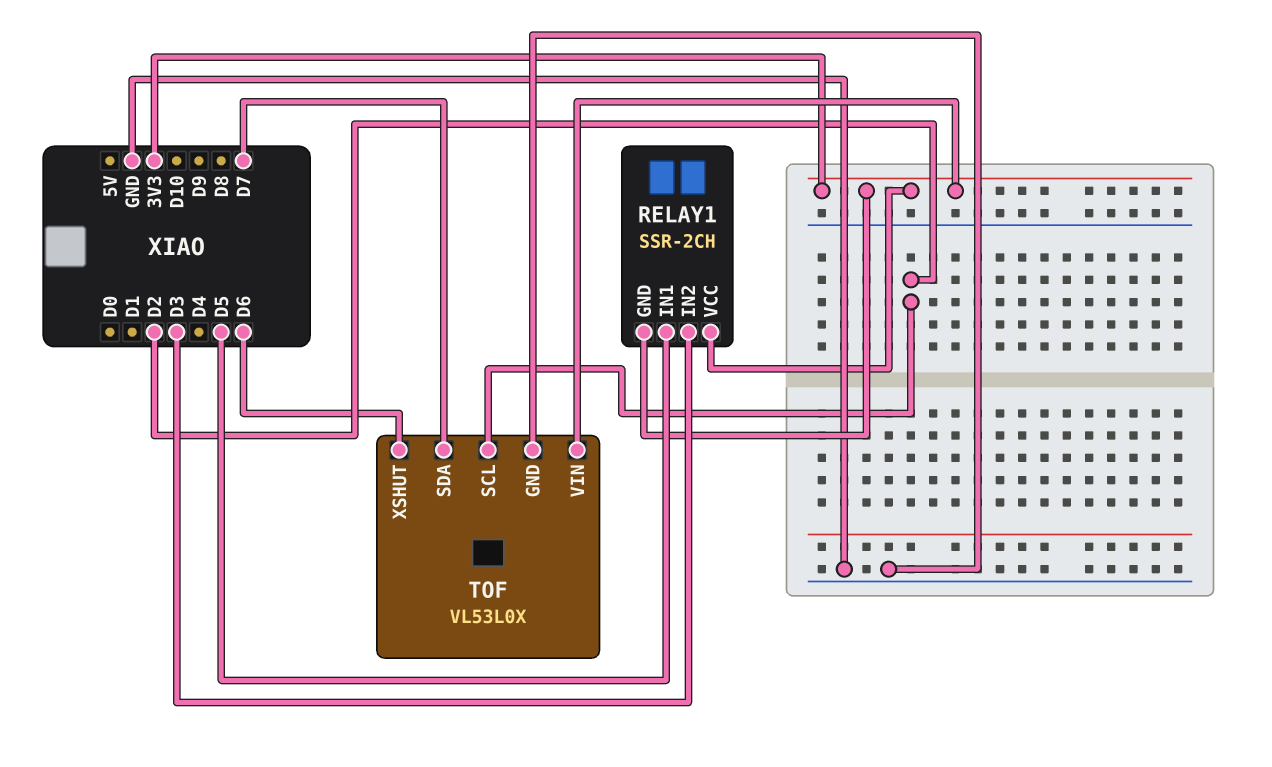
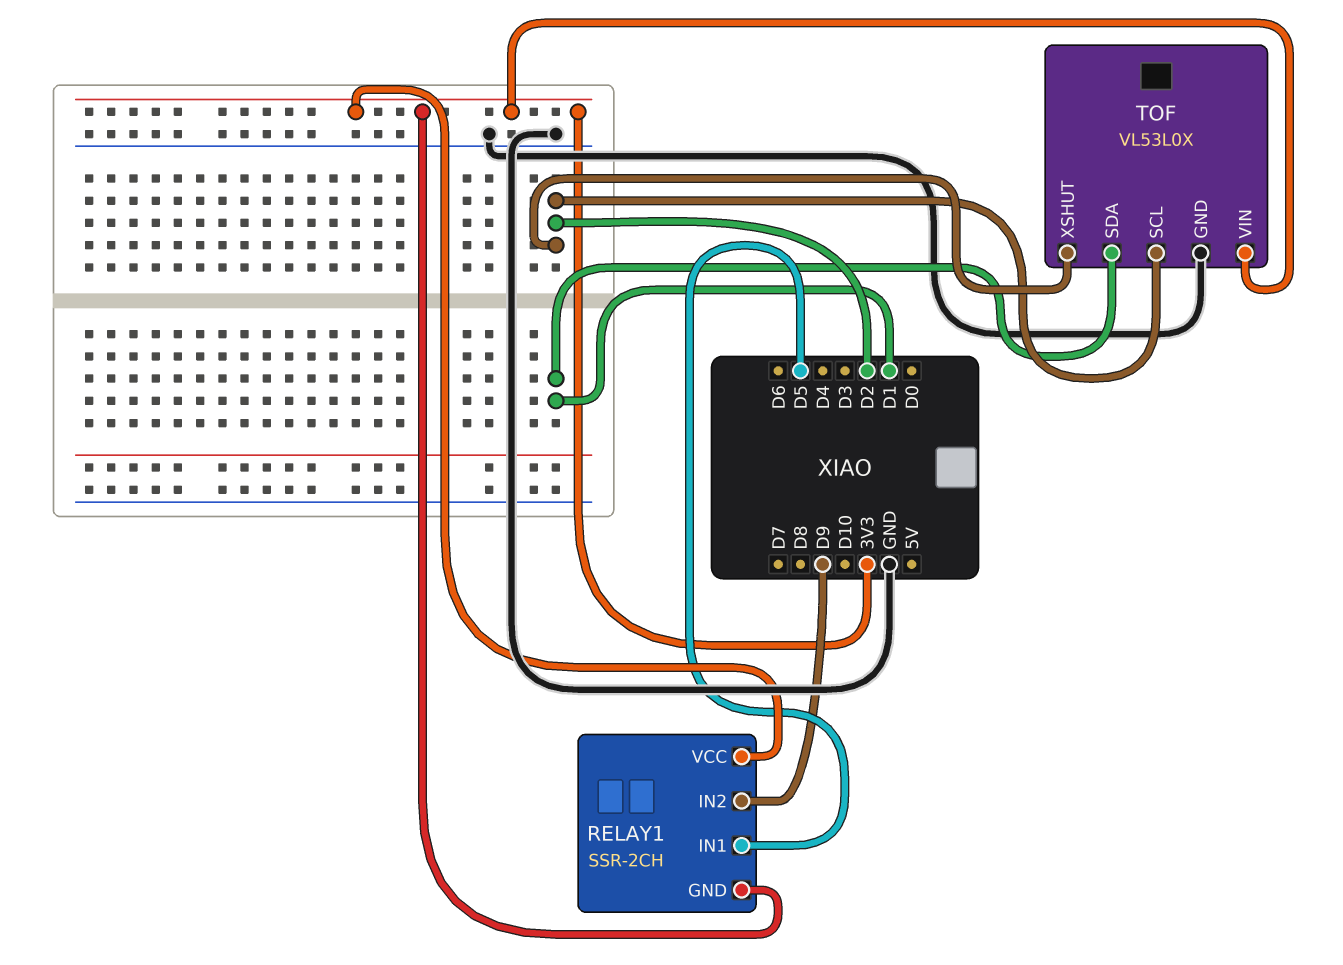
RELAY1 pin IN2: D3 -> D9
TOF pin SDA: D7 -> D1
TOF pin XSHUT: D6 -> D2

